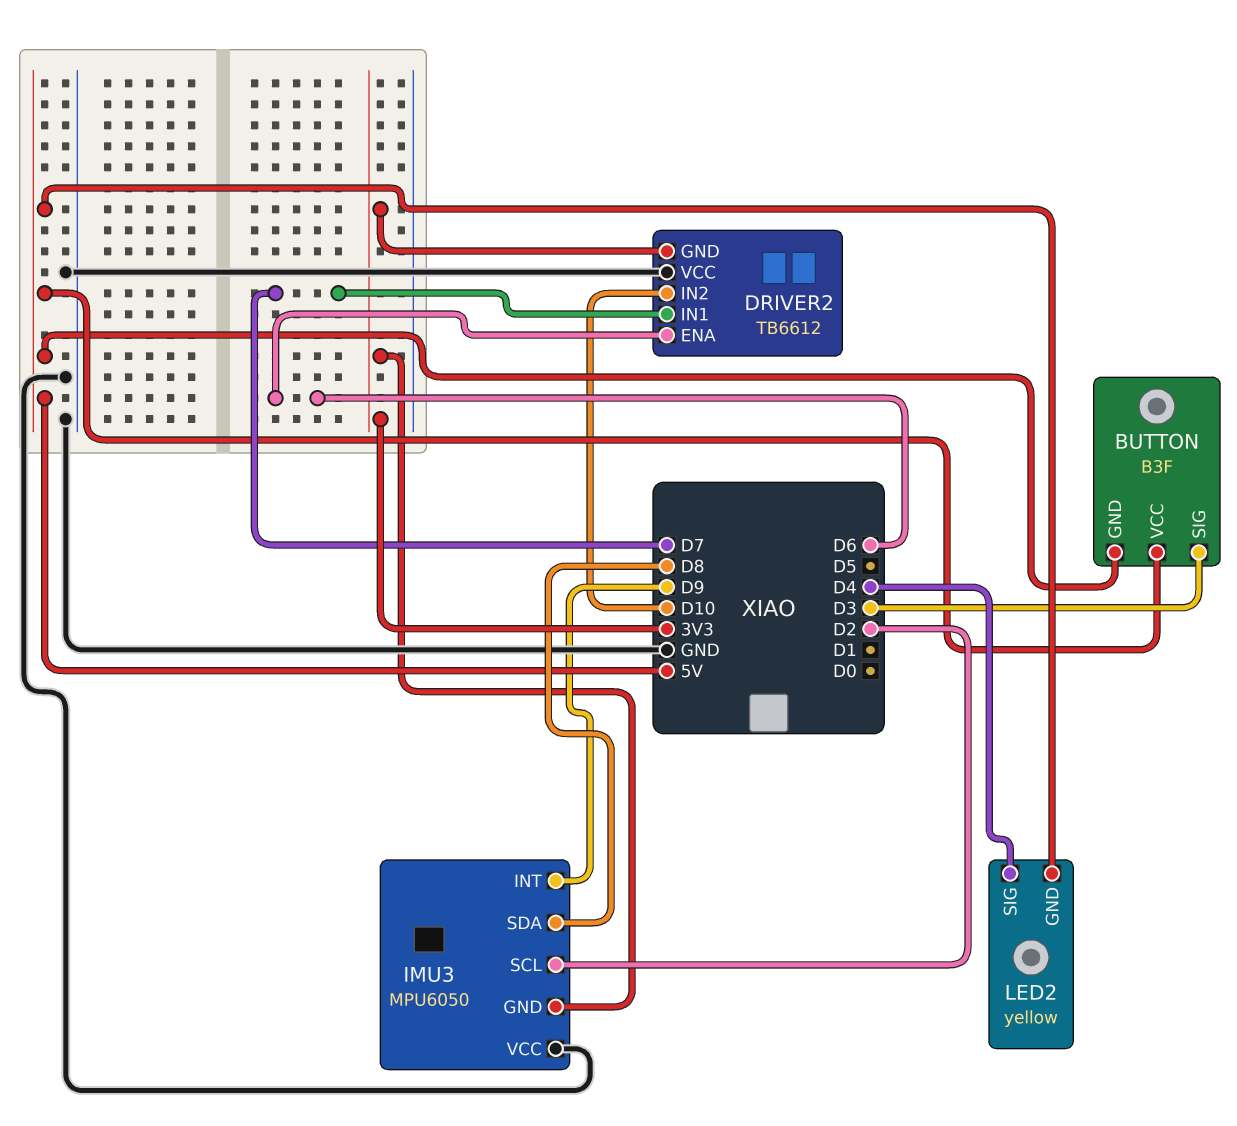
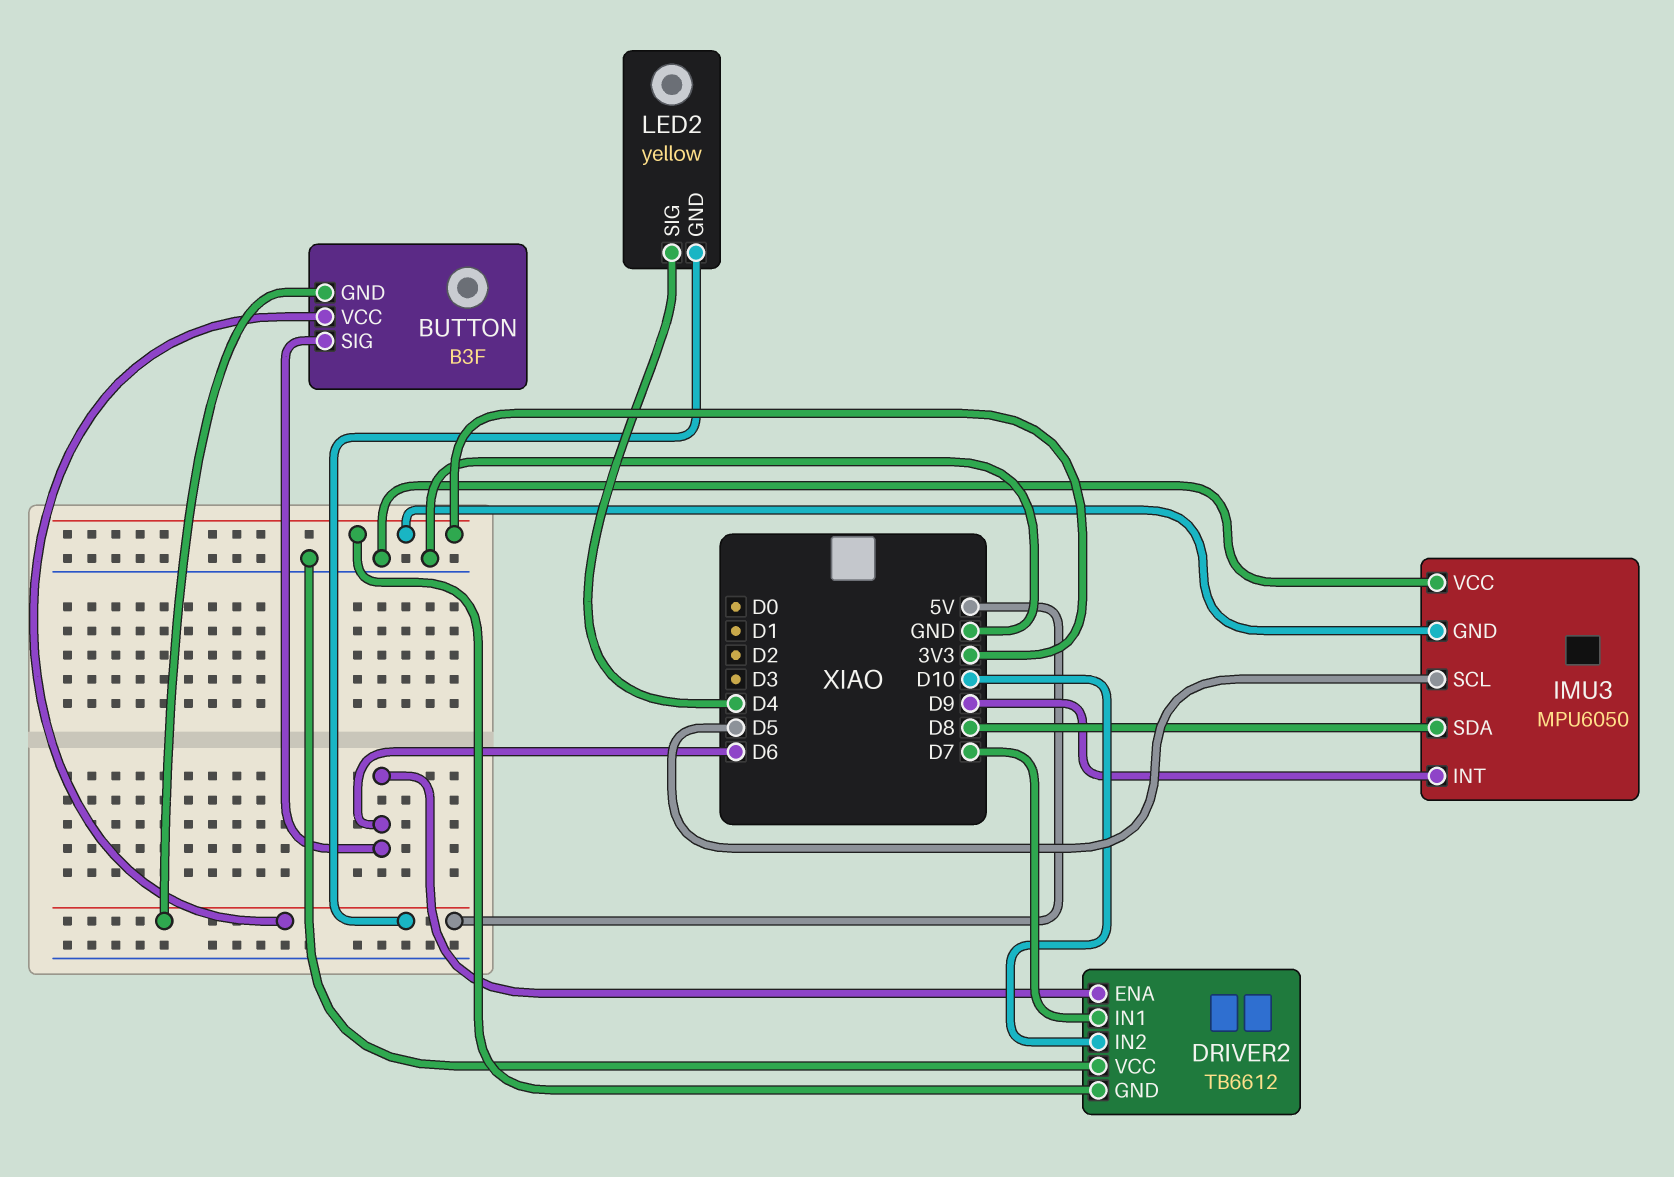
BUTTON pin SIG: D3 -> D6
IMU3 pin SCL: D2 -> D5

